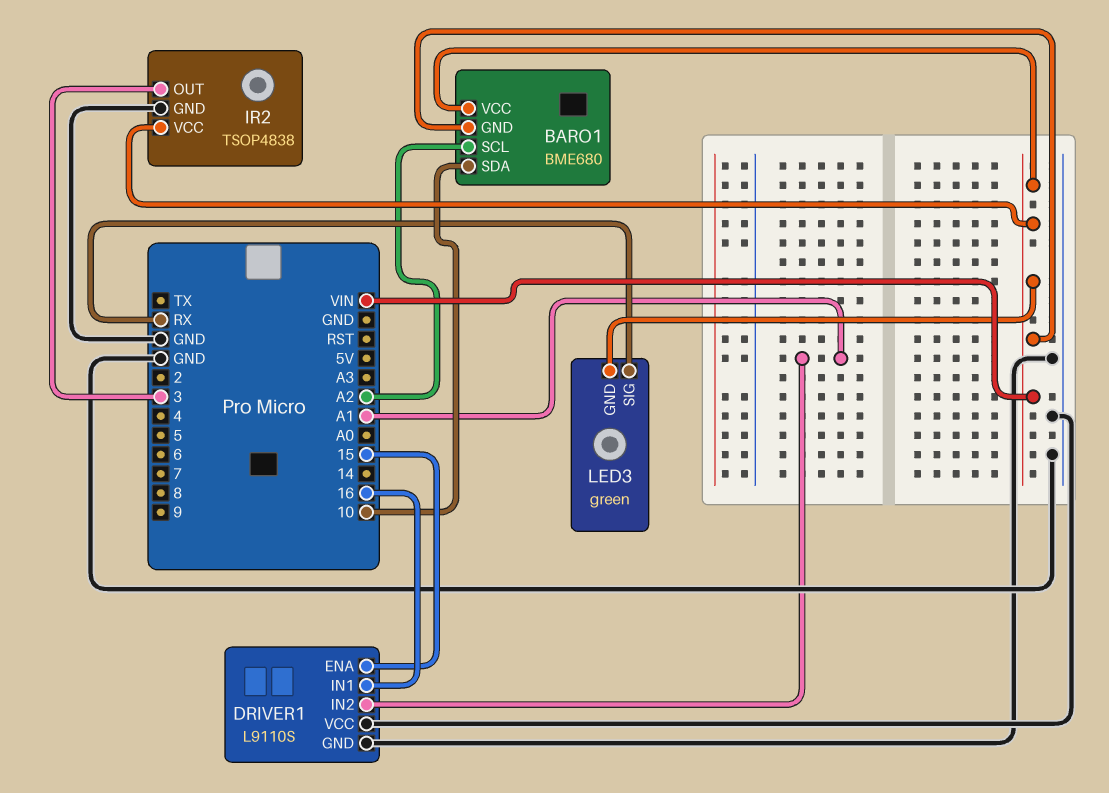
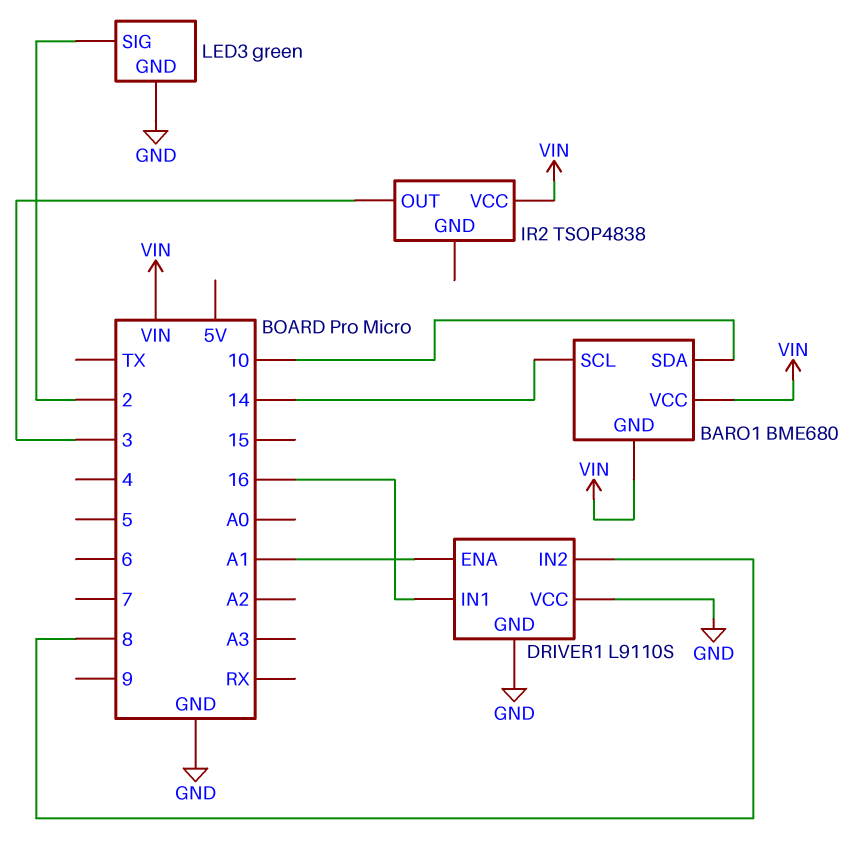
BARO1 pin SCL: A2 -> 14
DRIVER1 pin ENA: 15 -> A1
DRIVER1 pin IN2: A1 -> 8
IR2 pin GND: GND -> none
LED3 pin GND: VIN -> GND
LED3 pin SIG: RX -> 2

